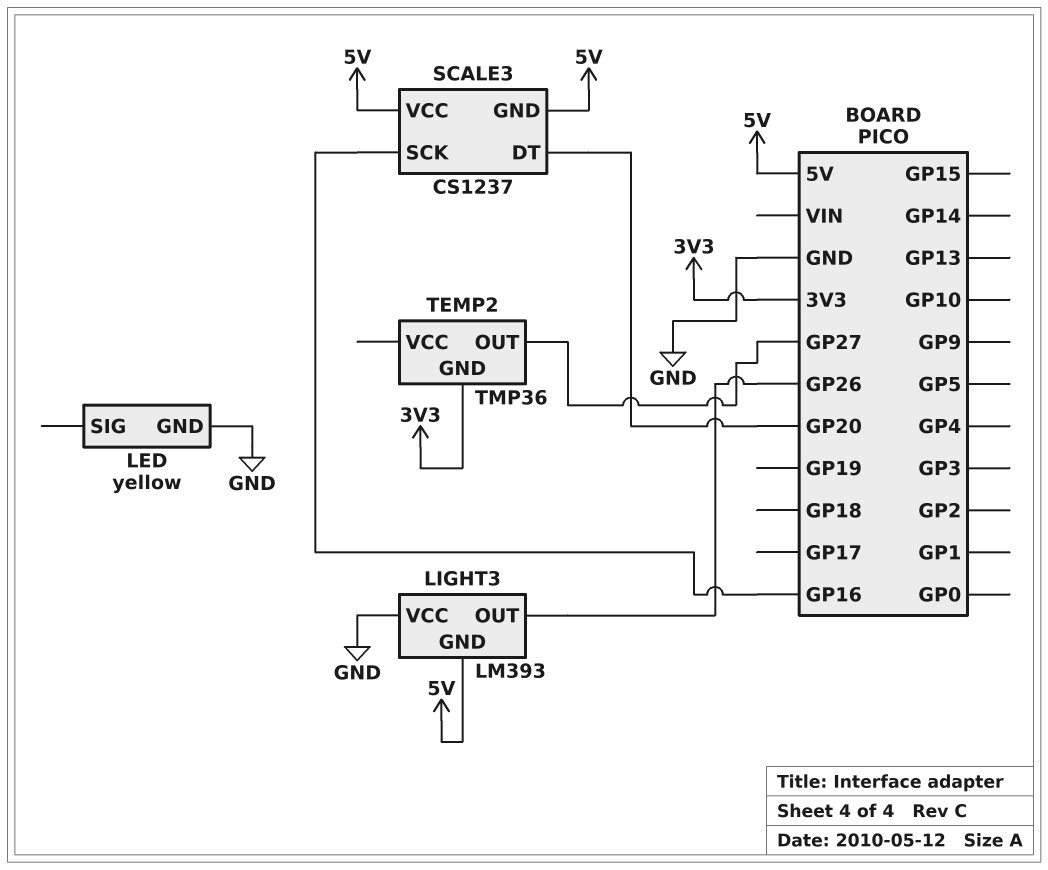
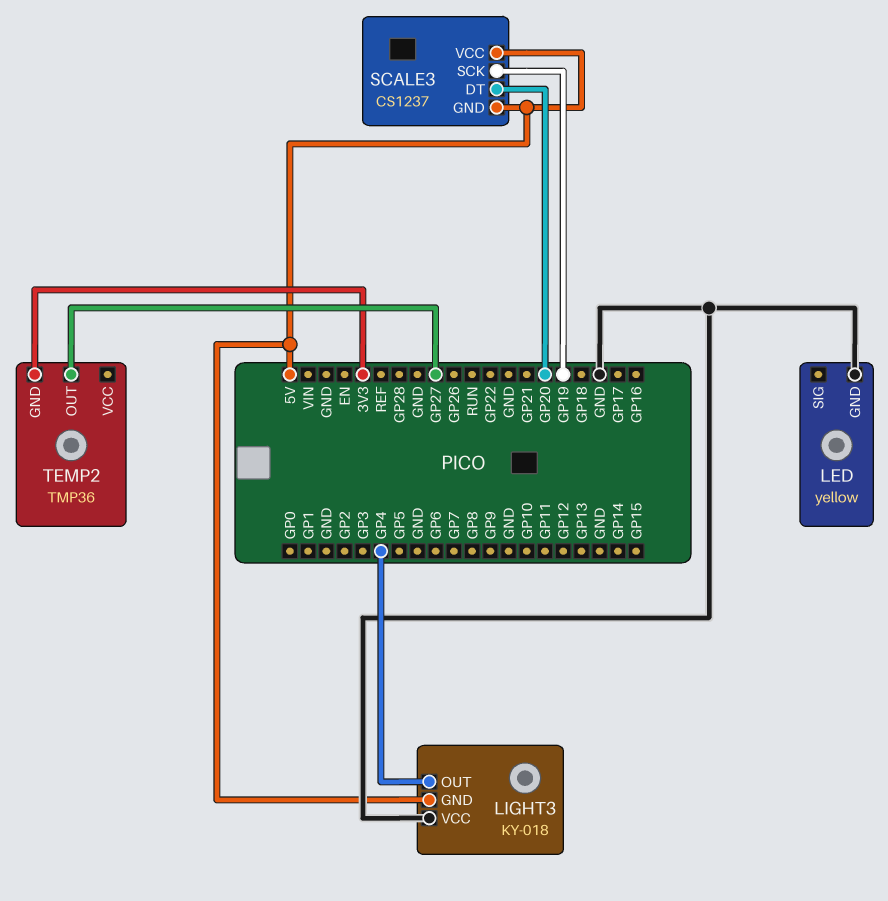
LIGHT3: LM393 -> KY-018
LIGHT3 pin OUT: GP26 -> GP4
SCALE3 pin SCK: GP16 -> GP19

